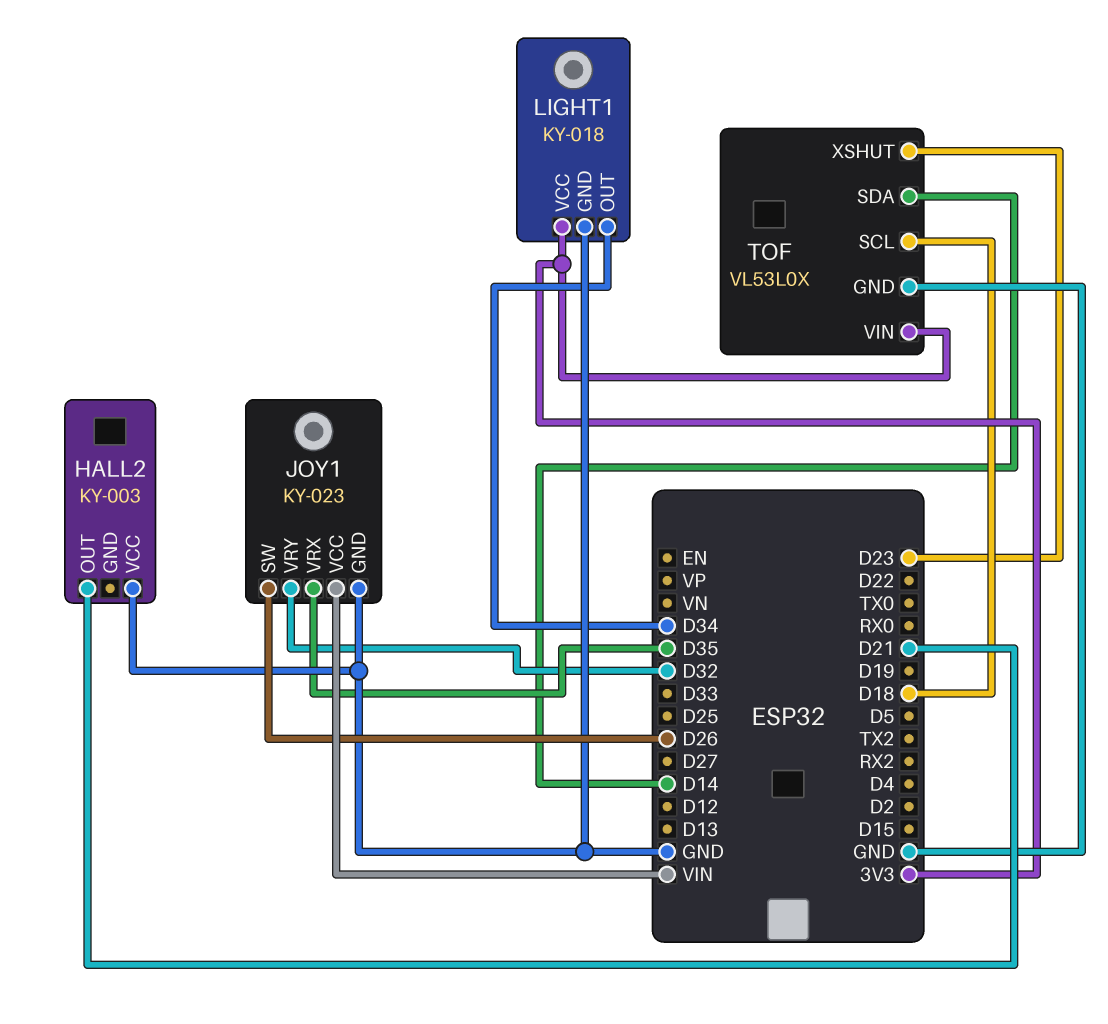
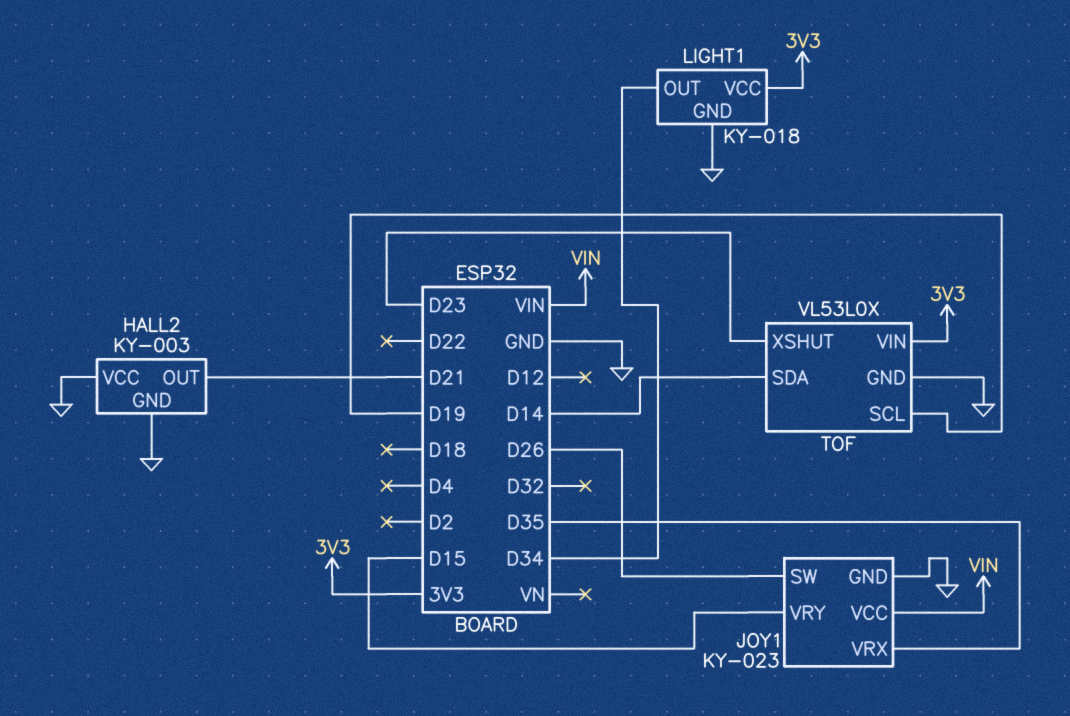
HALL2 pin GND: none -> GND
JOY1 pin VRY: D32 -> D15
TOF pin SCL: D18 -> D19

